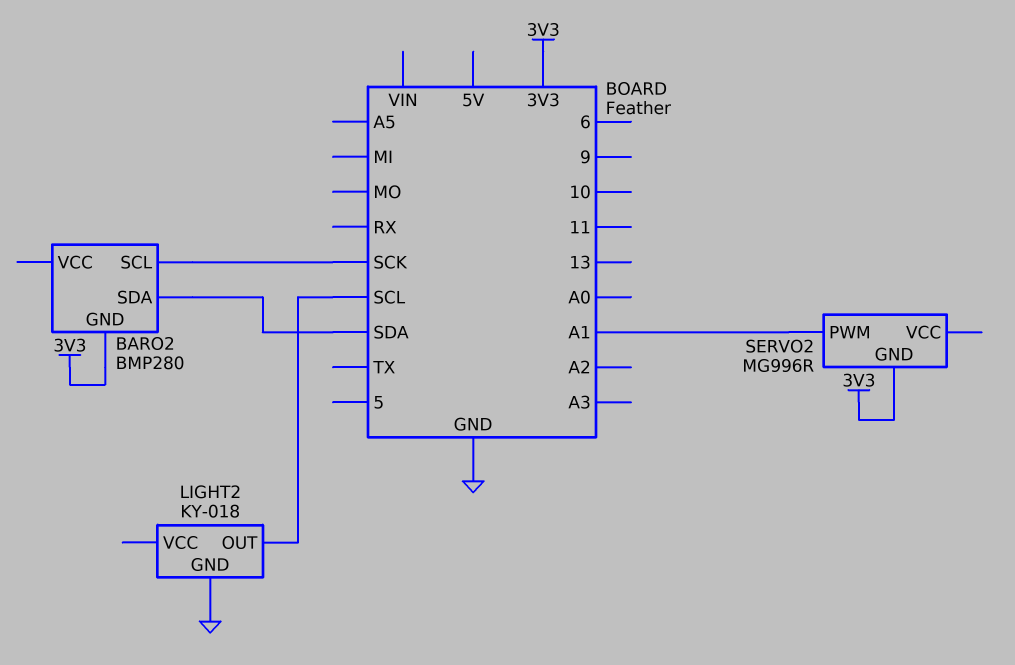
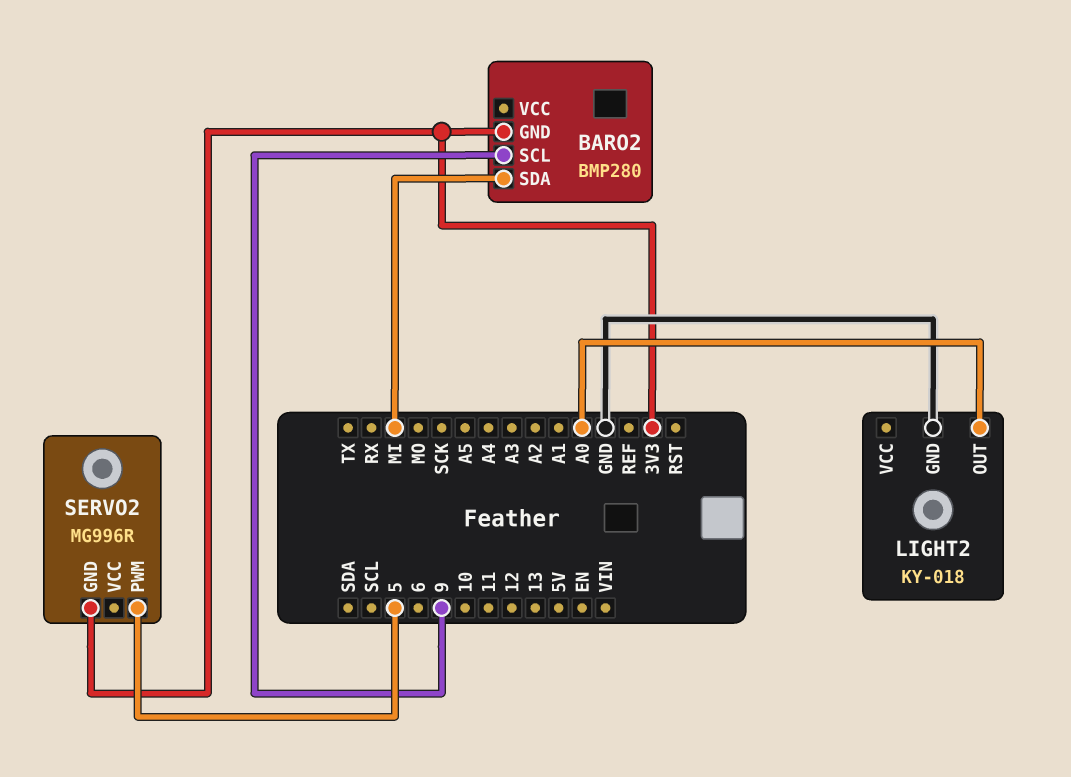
BARO2 pin SCL: SCK -> 9
BARO2 pin SDA: SDA -> MI
LIGHT2 pin OUT: SCL -> A0
SERVO2 pin PWM: A1 -> 5

